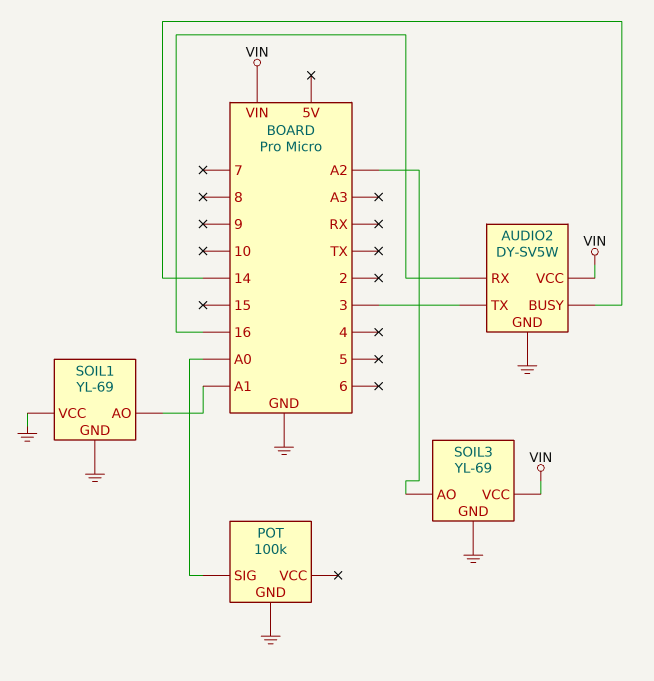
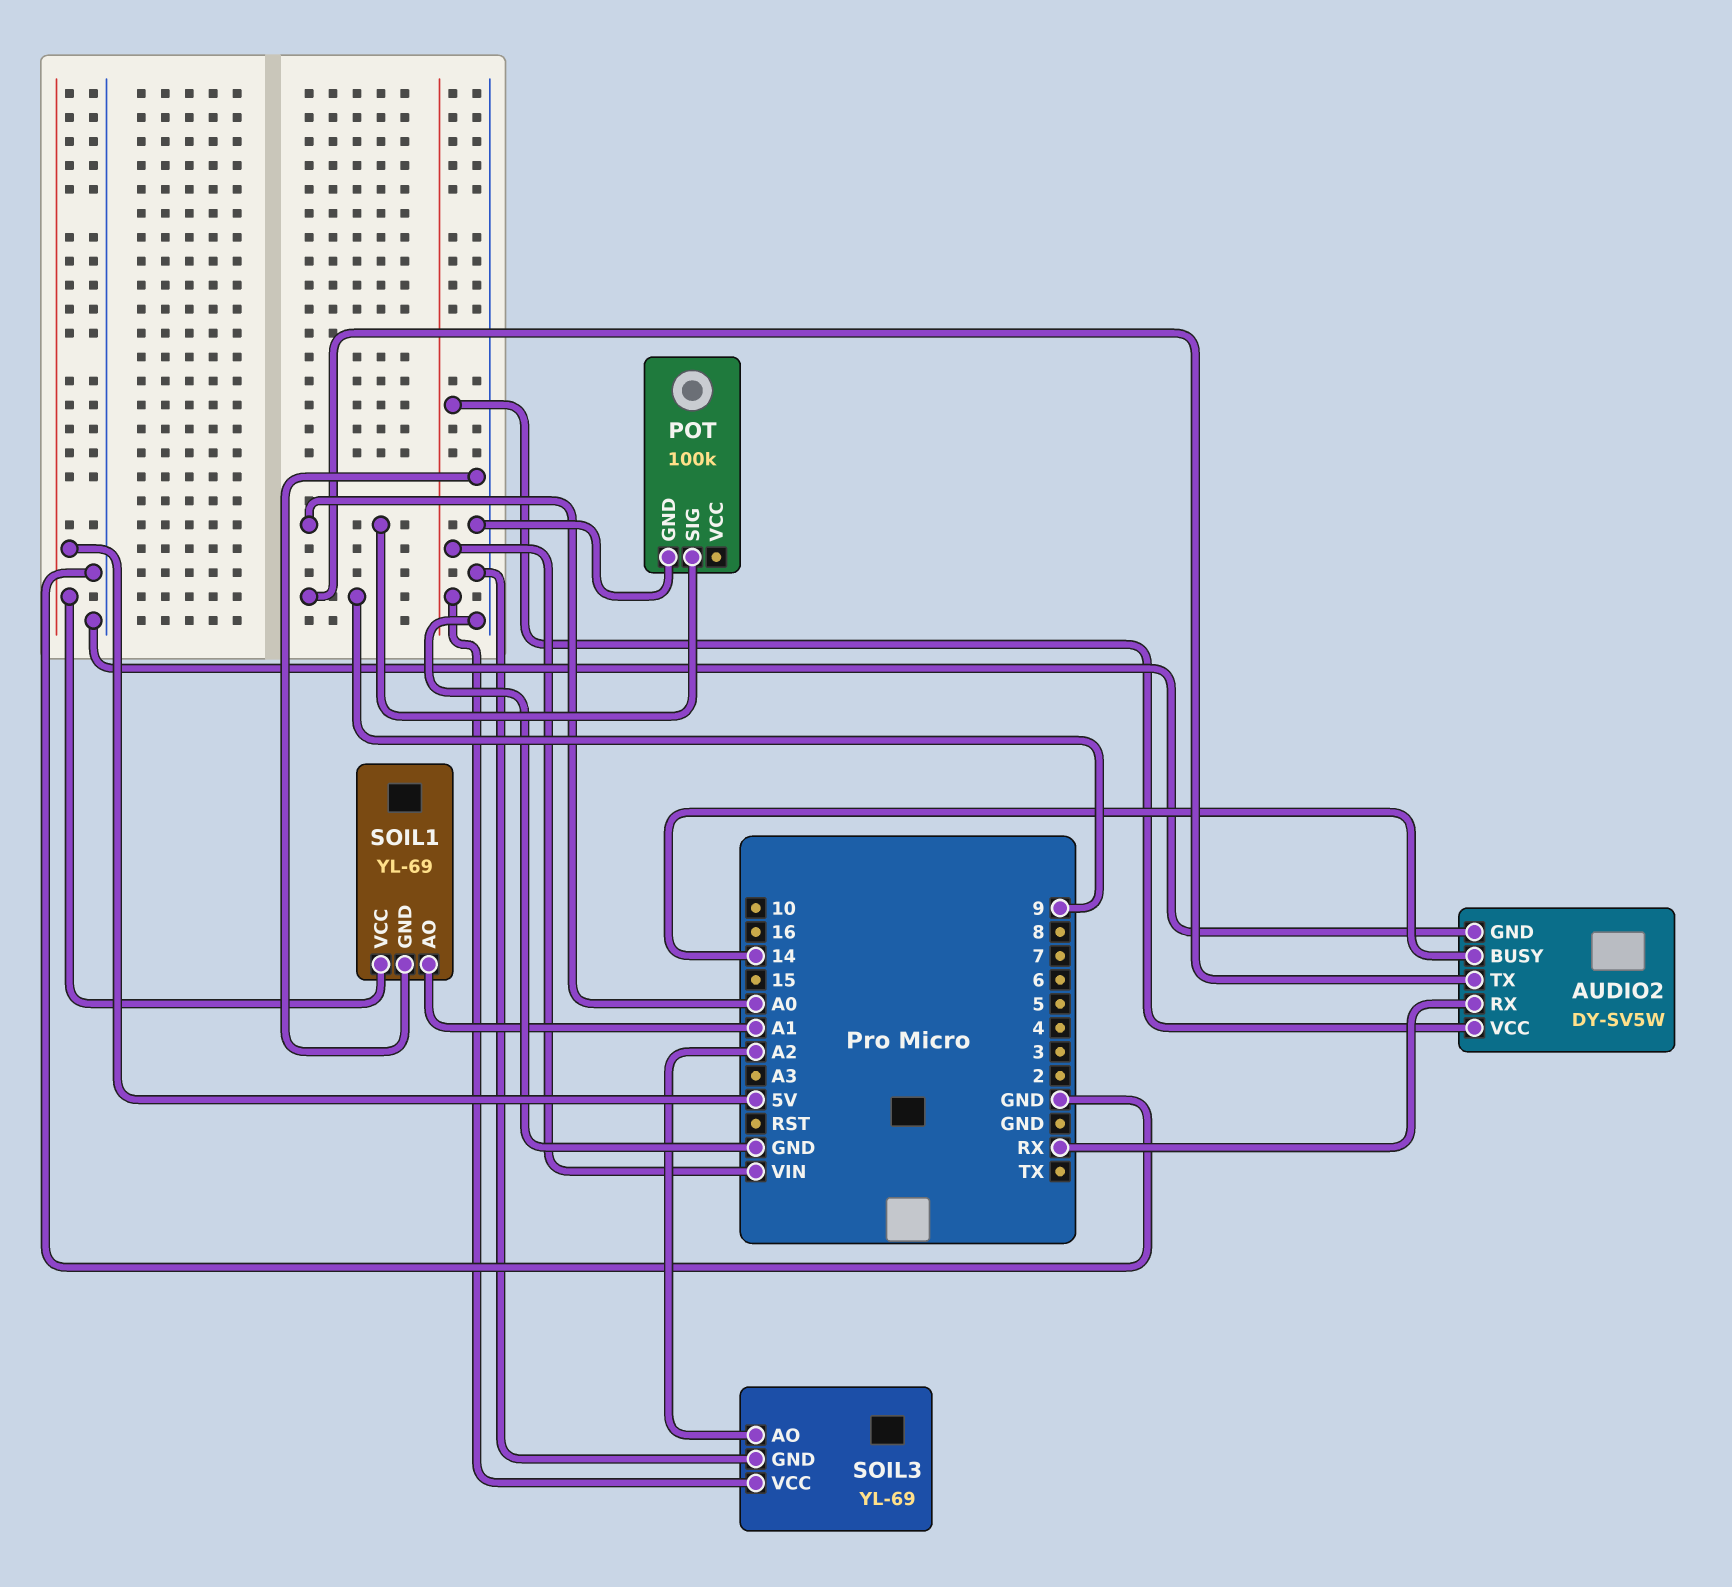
AUDIO2 pin RX: 16 -> RX
AUDIO2 pin TX: 3 -> 9
SOIL1 pin VCC: GND -> 5V

